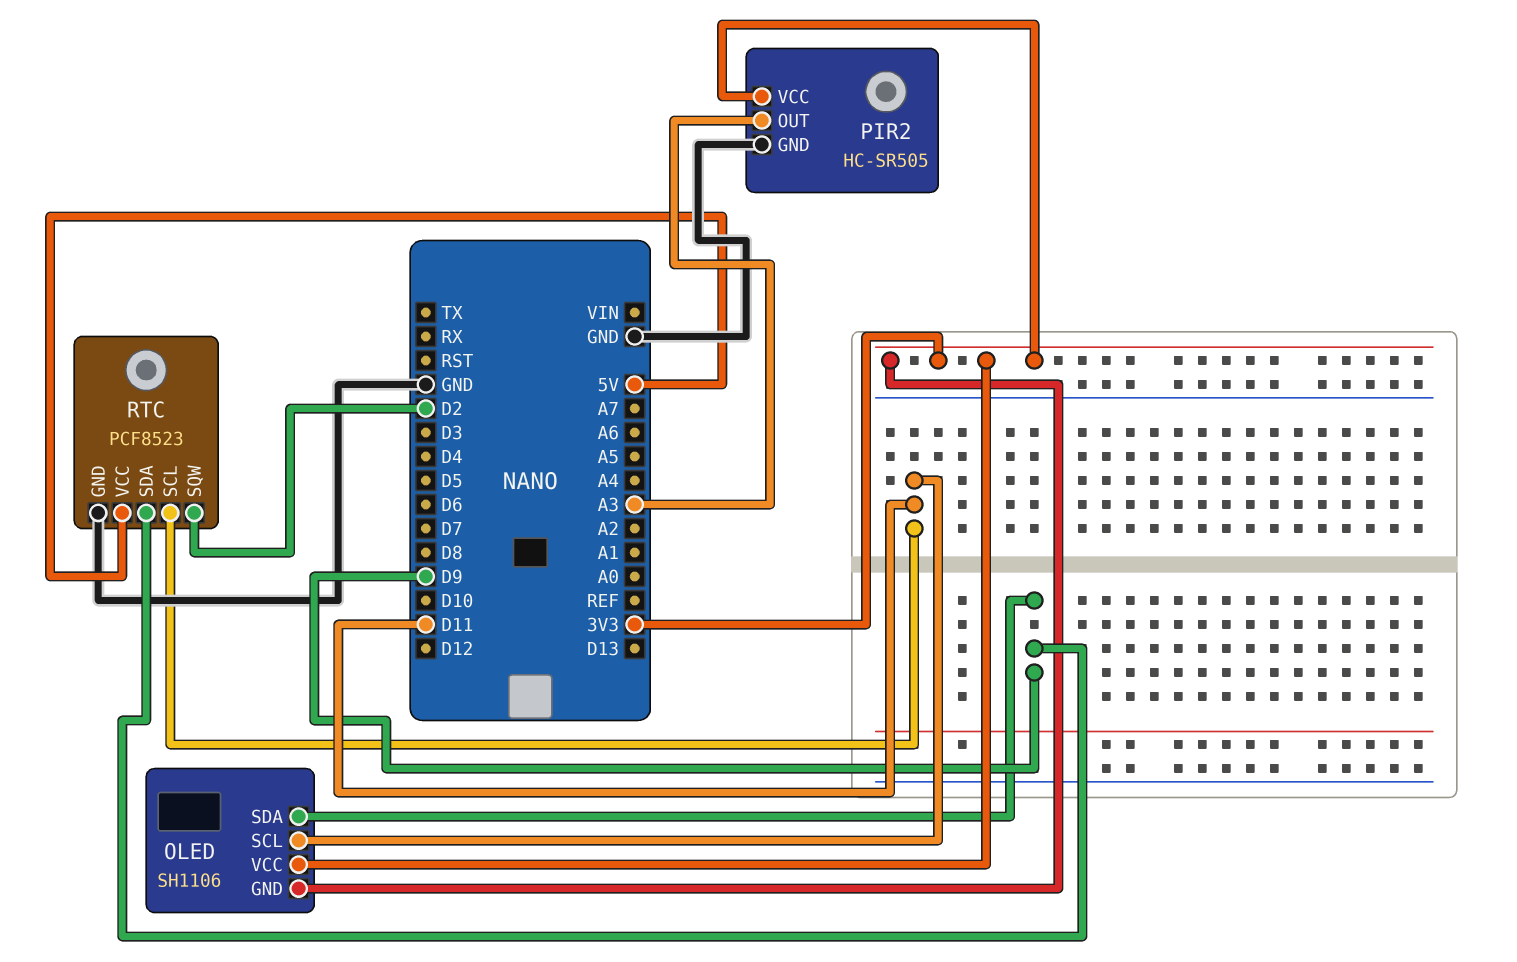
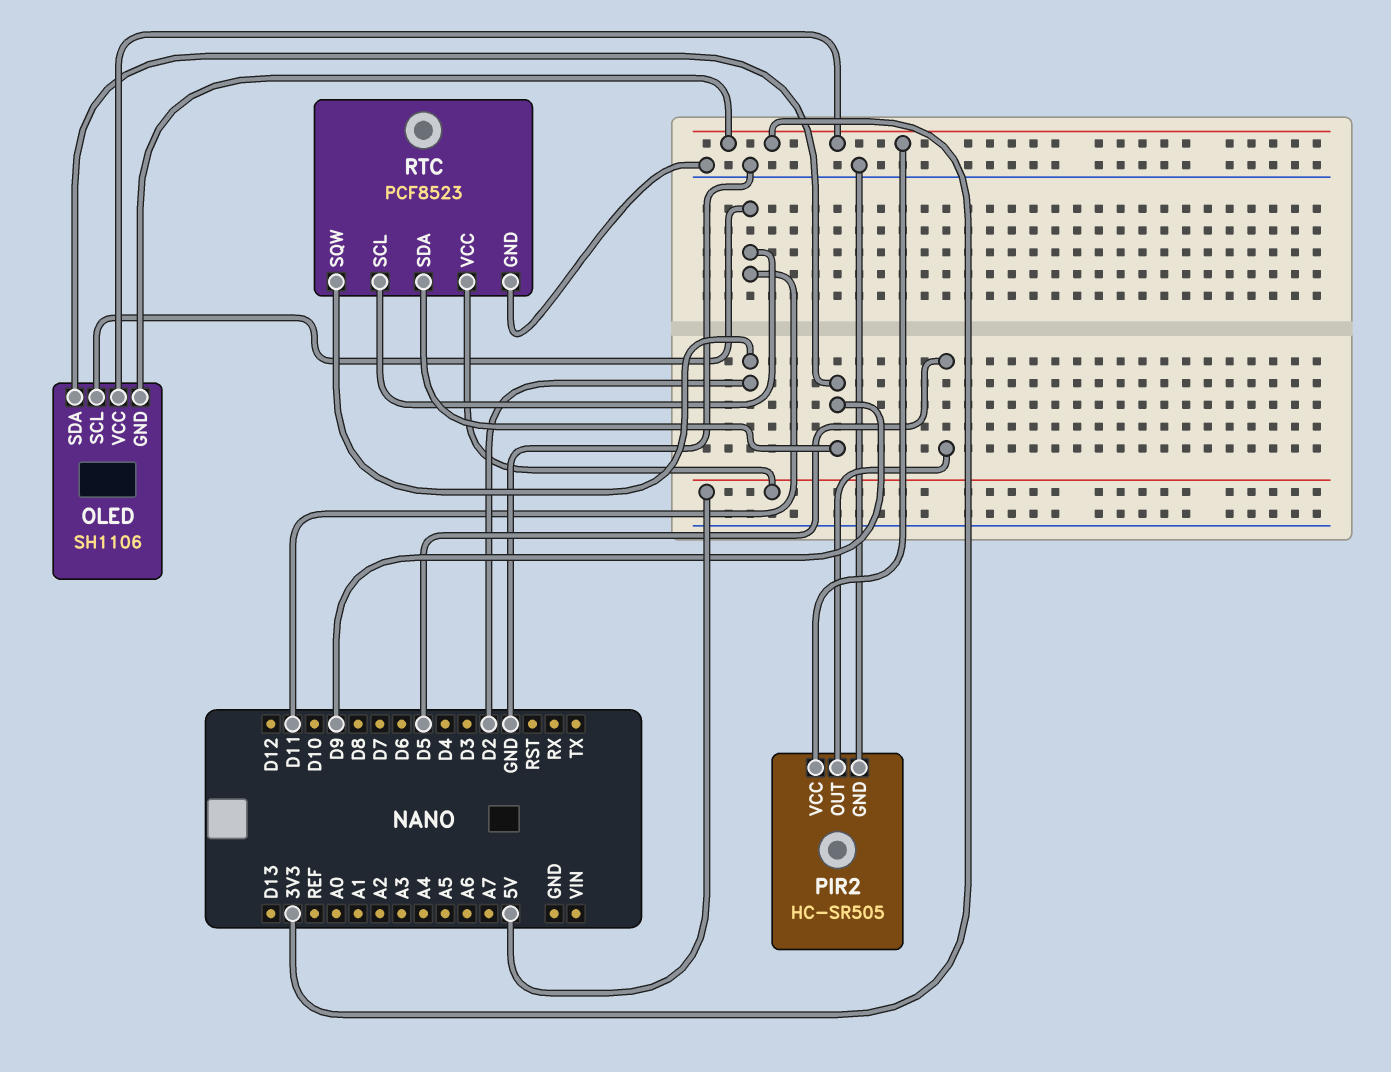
PIR2 pin OUT: A3 -> D5

